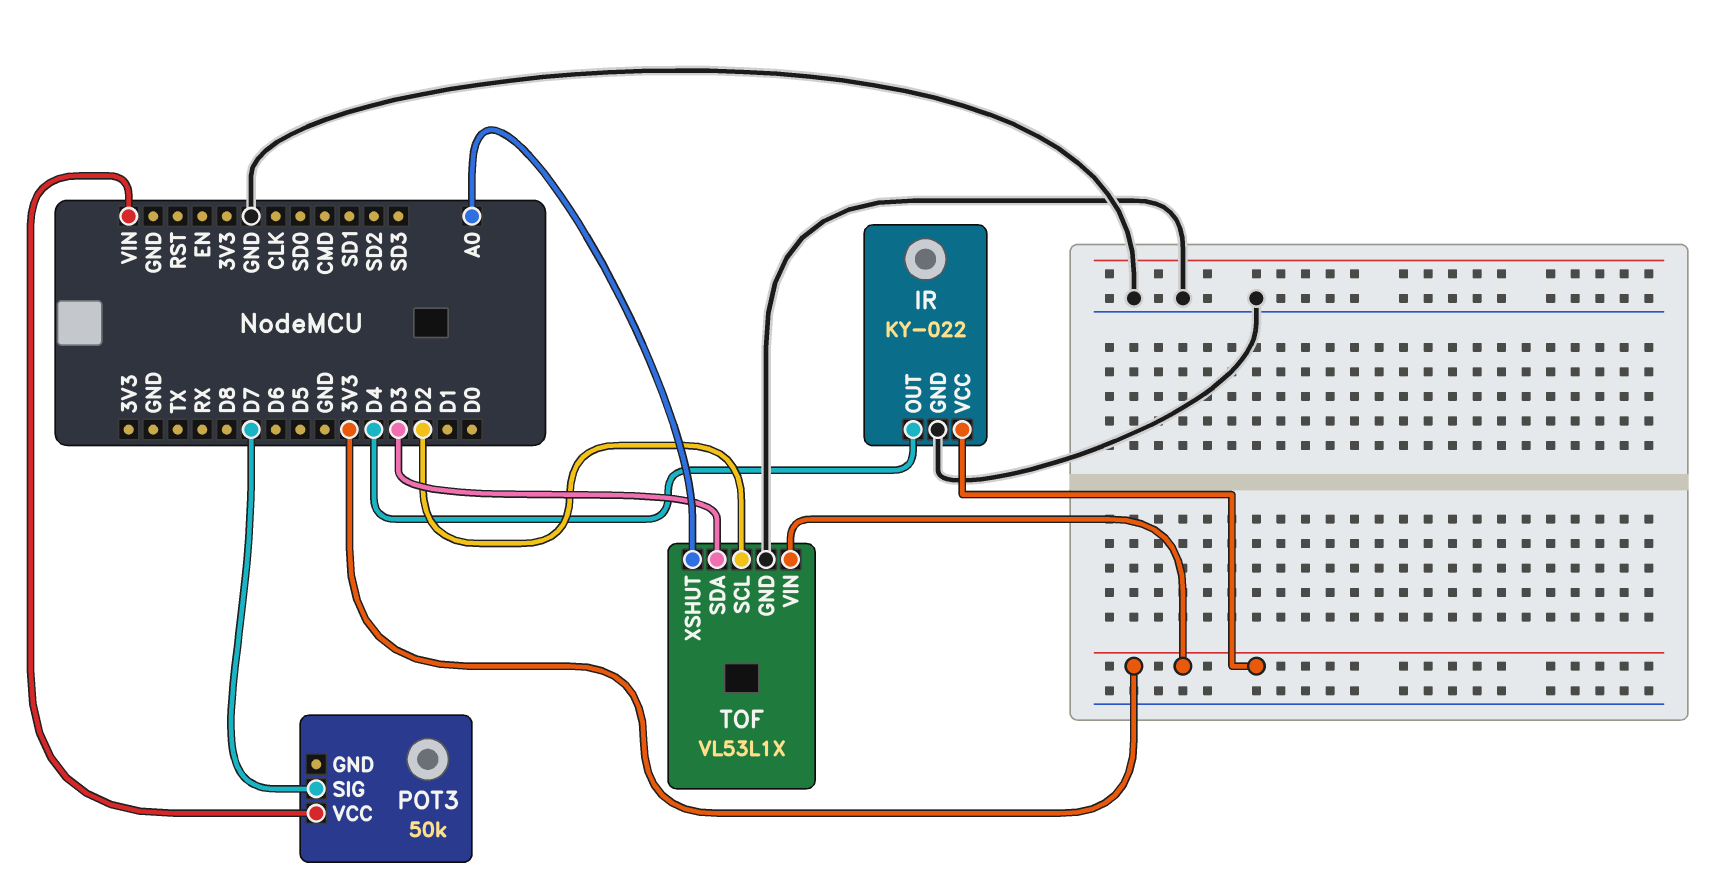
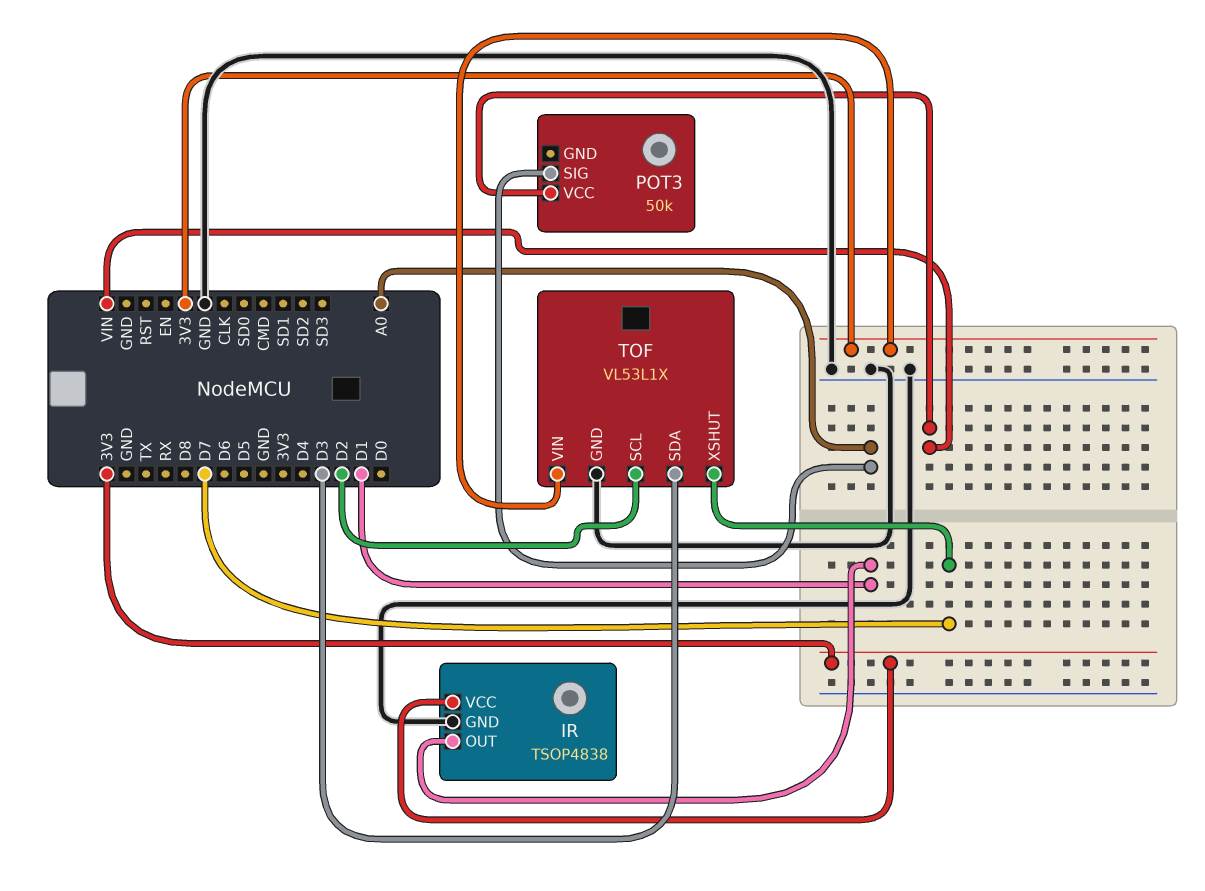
IR: KY-022 -> TSOP4838
IR pin OUT: D4 -> D1
POT3 pin SIG: D7 -> A0
TOF pin XSHUT: A0 -> D7

